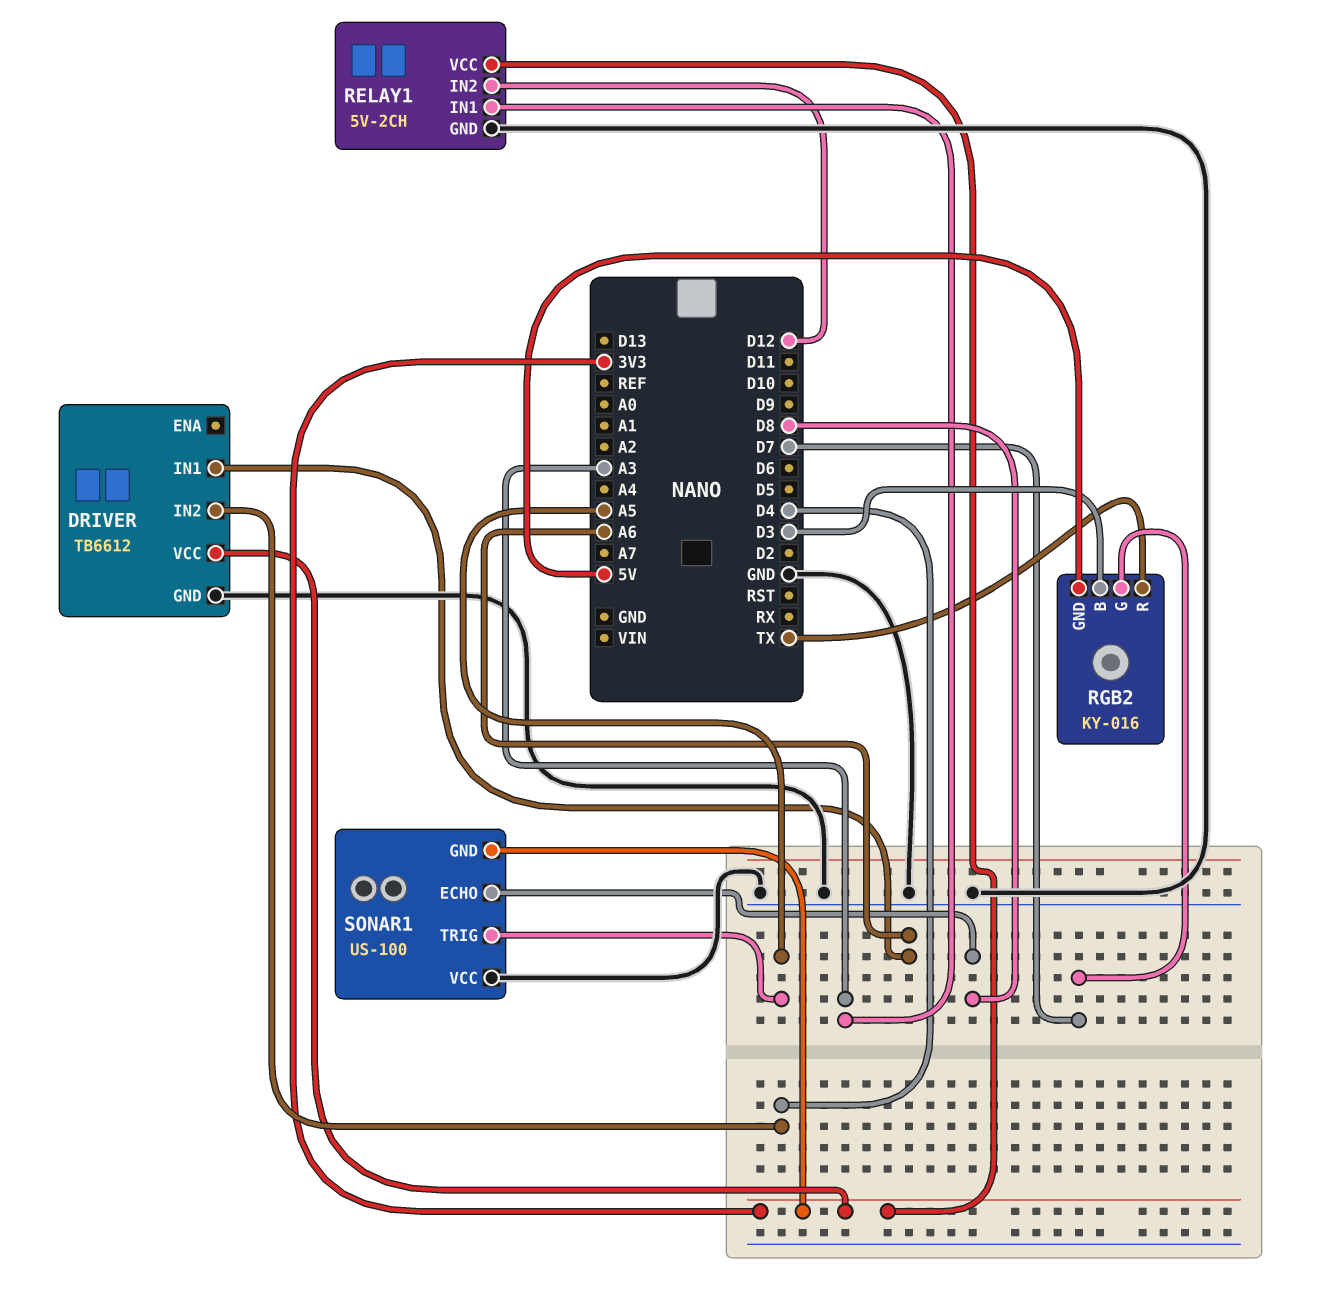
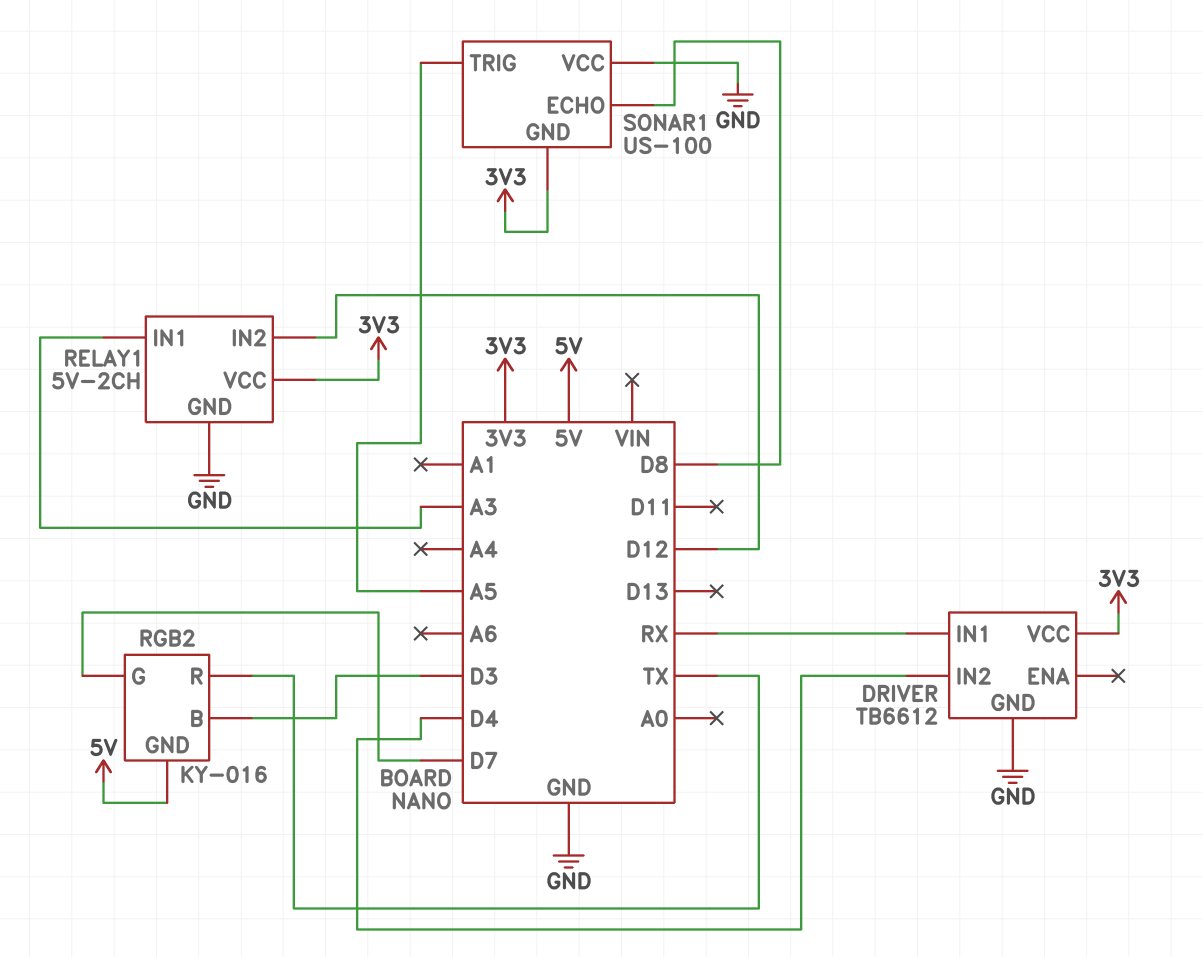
DRIVER pin IN1: A6 -> RX

